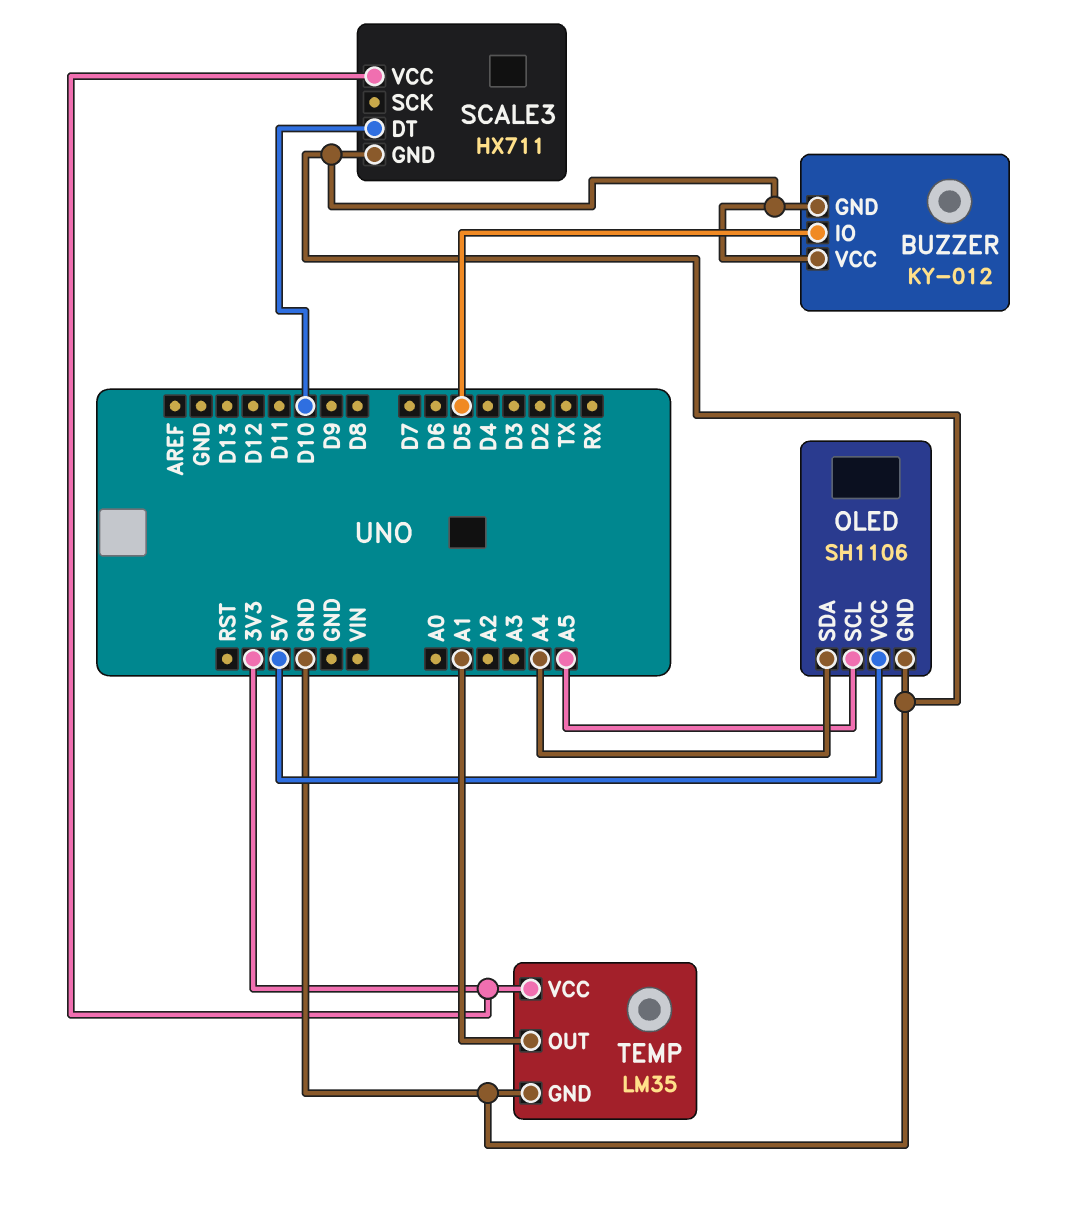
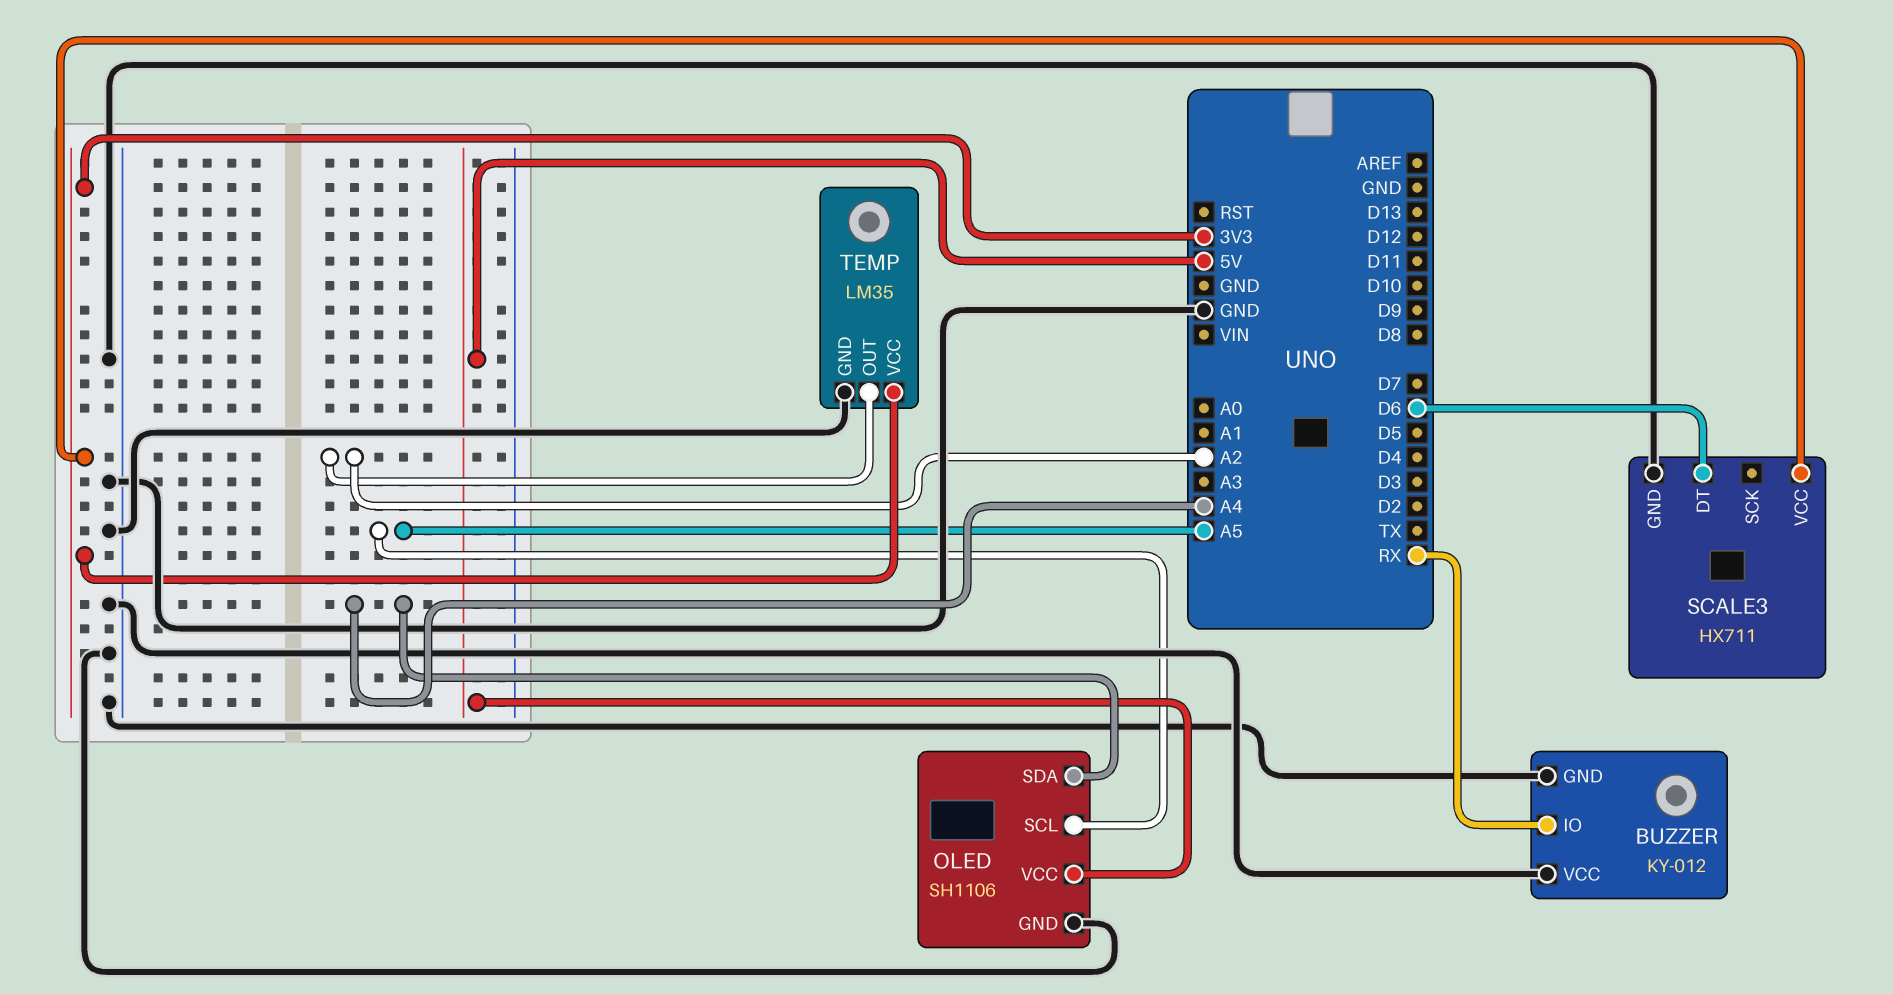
BUZZER pin IO: D5 -> RX
SCALE3 pin DT: D10 -> D6
TEMP pin OUT: A1 -> A2

